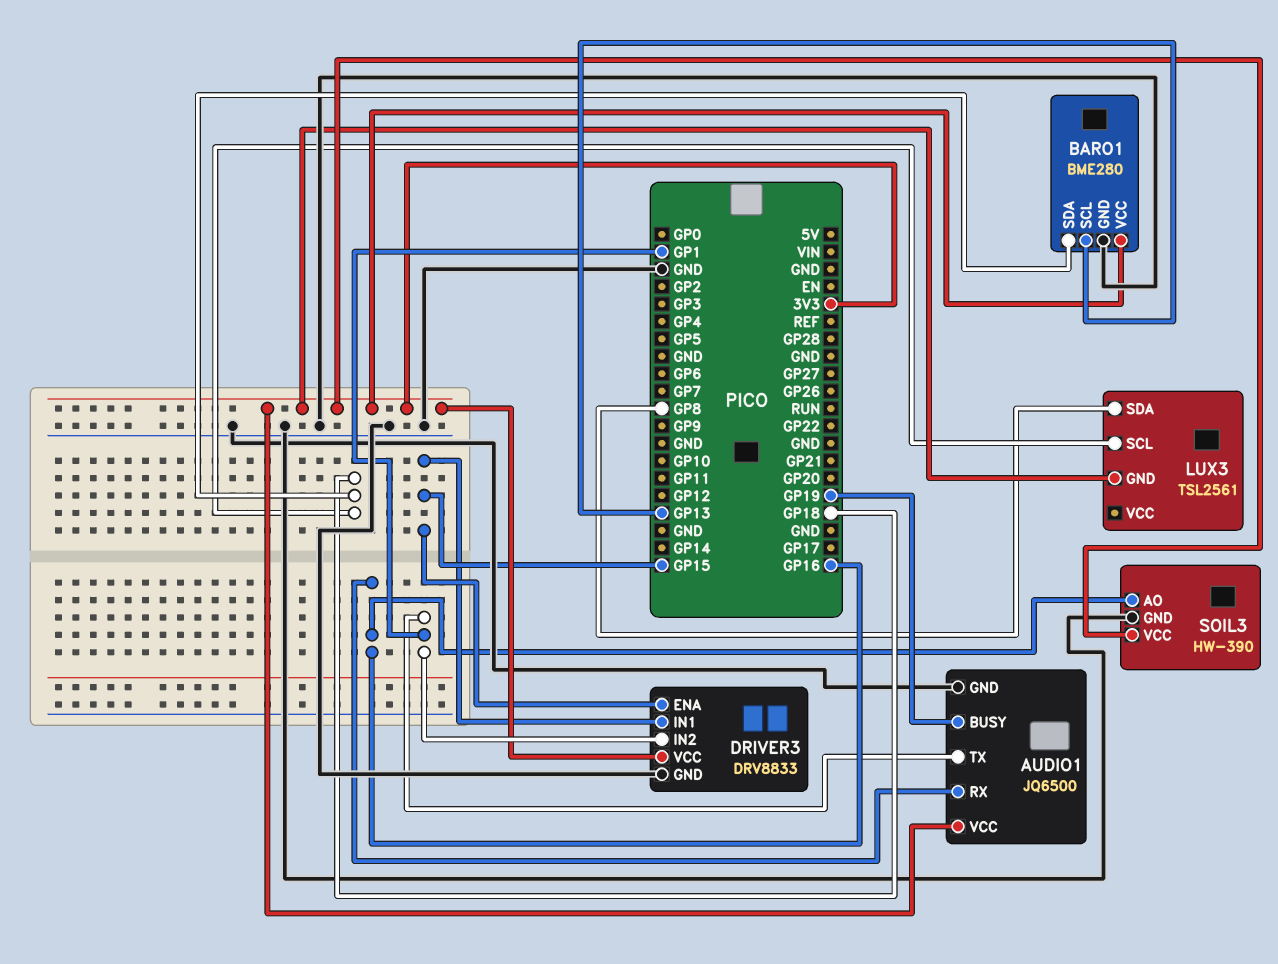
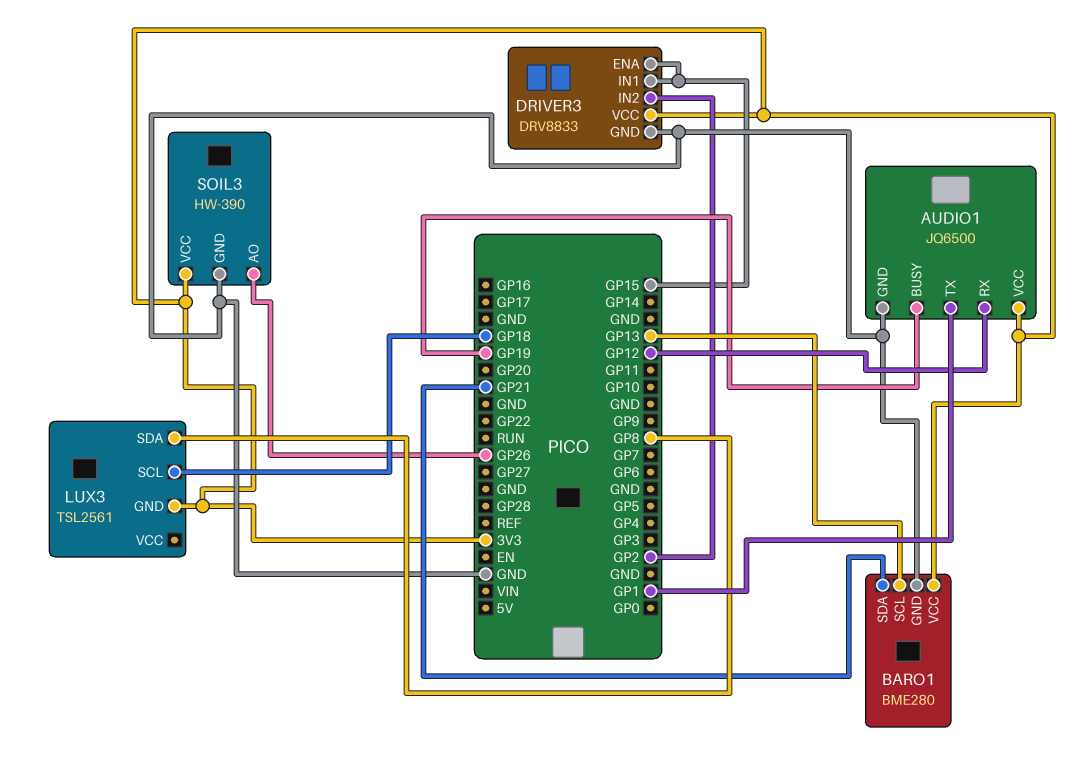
AUDIO1 pin RX: GP16 -> GP12
BARO1 pin SDA: GP18 -> GP21
DRIVER3 pin IN2: GP1 -> GP2
SOIL3 pin AO: GP16 -> GP26

